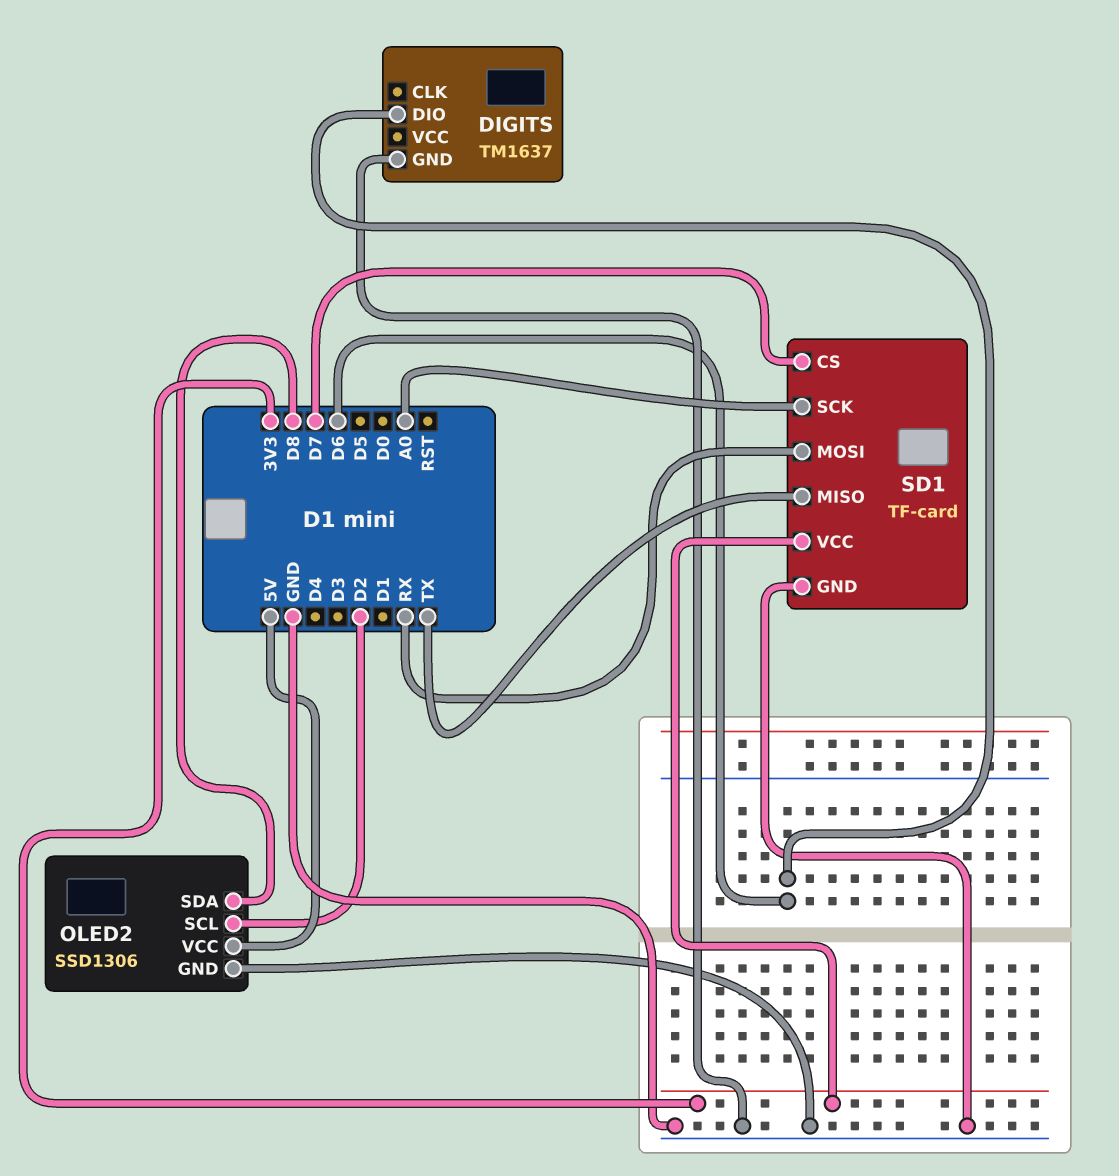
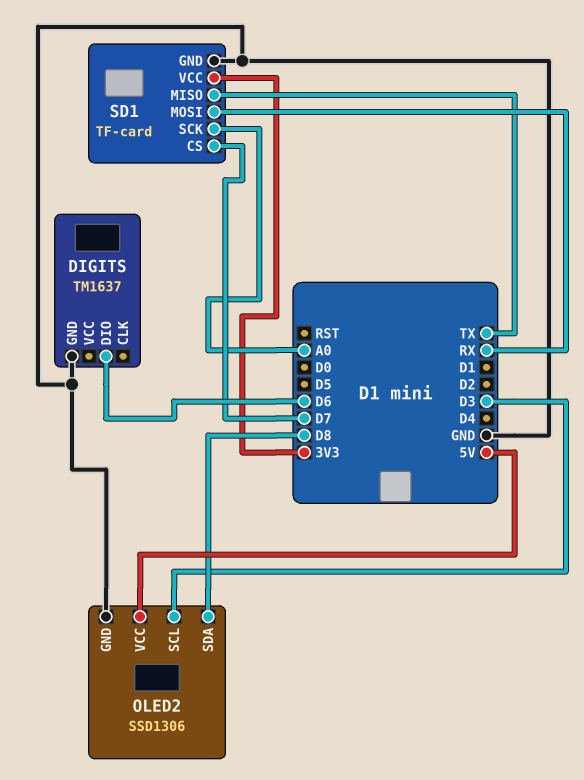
OLED2 pin SCL: D2 -> D3

